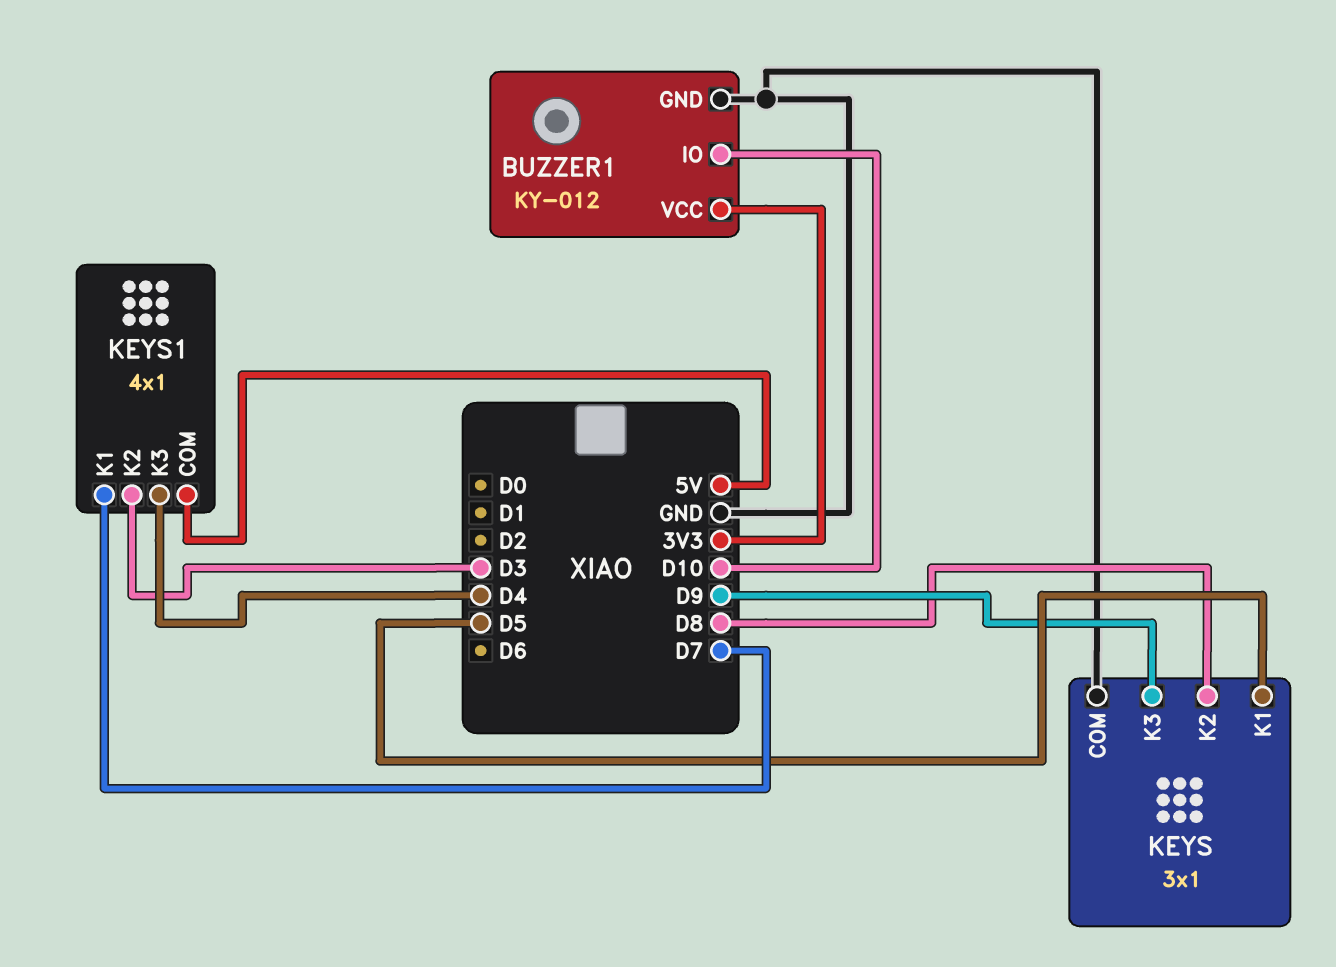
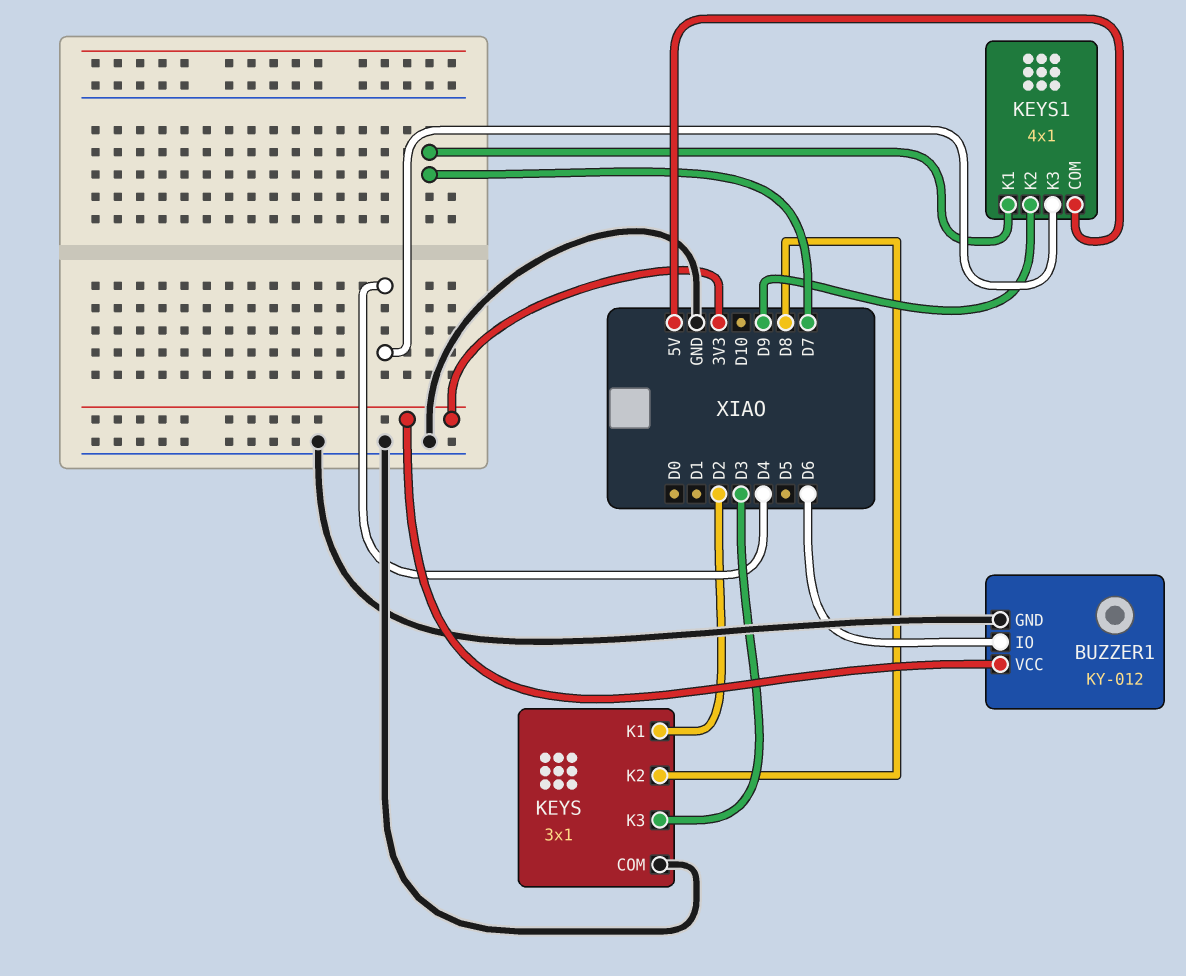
BUZZER1 pin IO: D10 -> D6
KEYS pin K1: D5 -> D2
KEYS pin K3: D9 -> D3
KEYS1 pin K2: D3 -> D9

